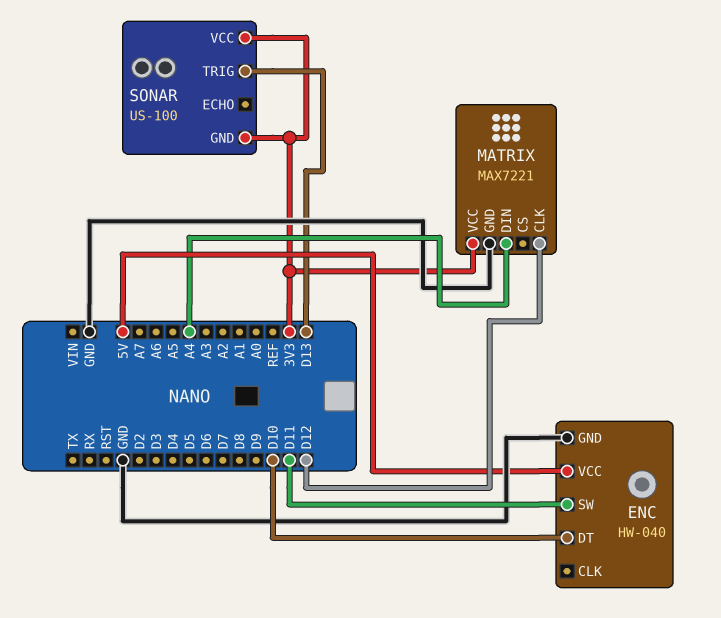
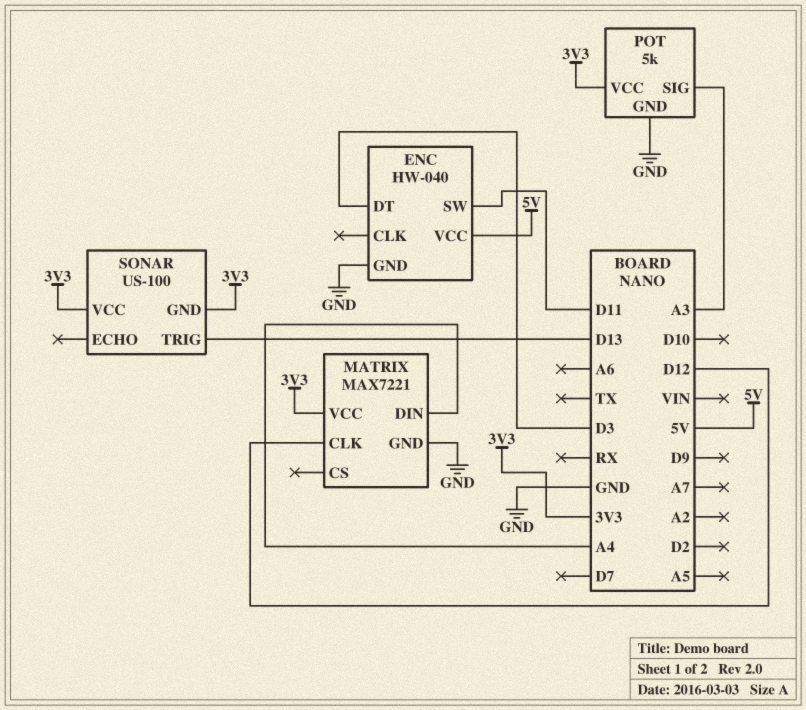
ENC pin DT: D10 -> D3
POT: none -> 5k
POT pin GND: none -> GND
POT pin SIG: none -> A3
POT pin VCC: none -> 3V3

